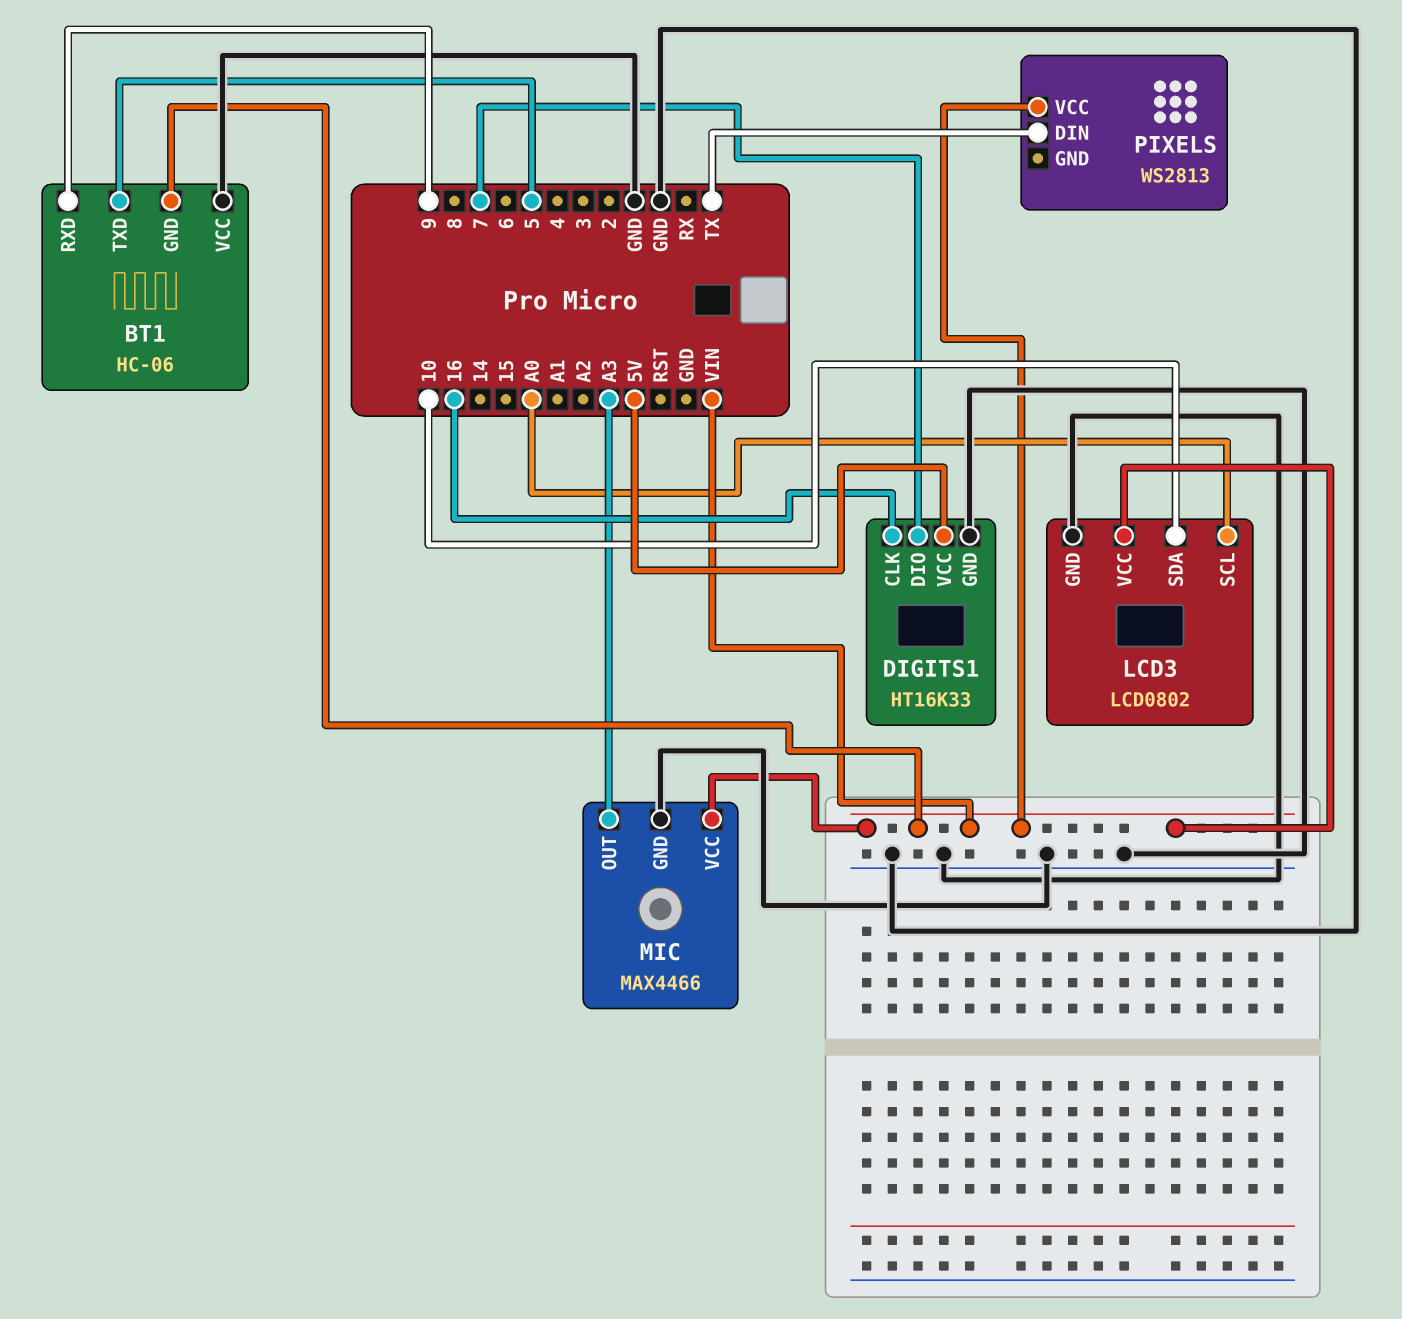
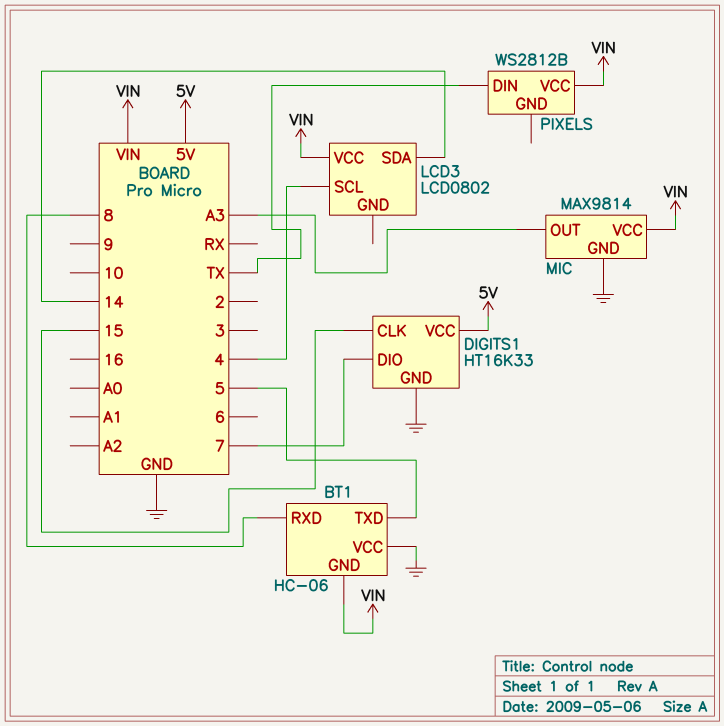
BT1 pin RXD: 9 -> 8
DIGITS1 pin CLK: 16 -> 15
LCD3 pin GND: GND -> none
LCD3 pin SCL: A0 -> 4
LCD3 pin SDA: 10 -> 14
MIC: MAX4466 -> MAX9814
PIXELS: WS2813 -> WS2812B

